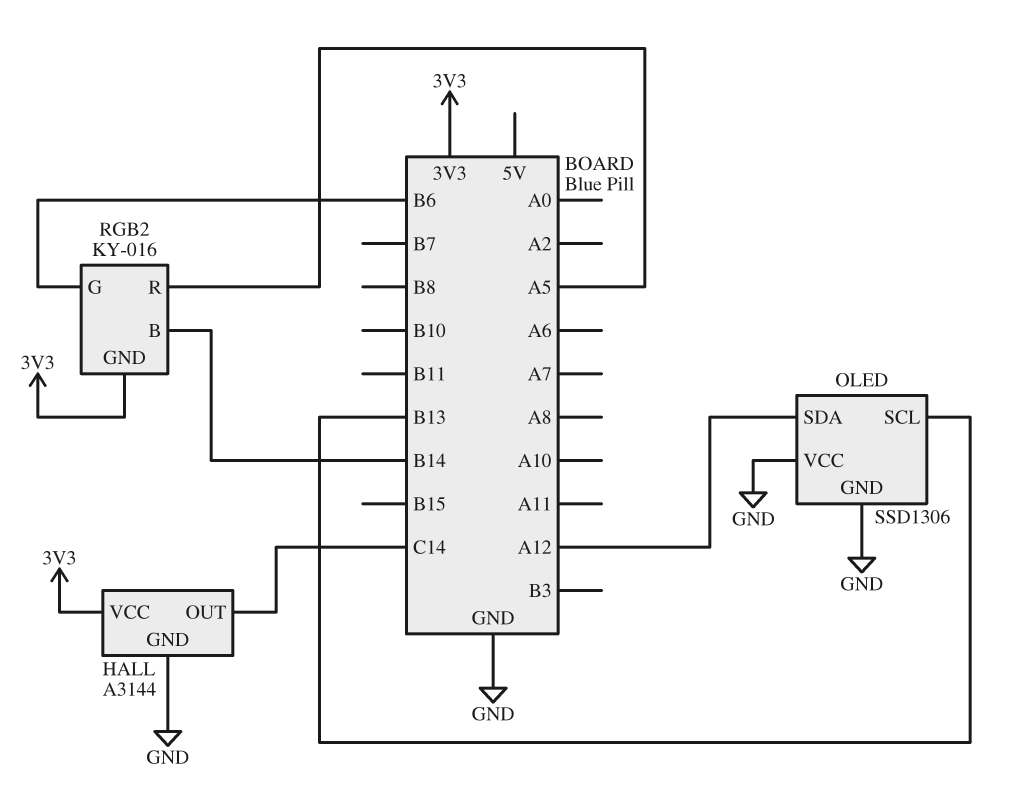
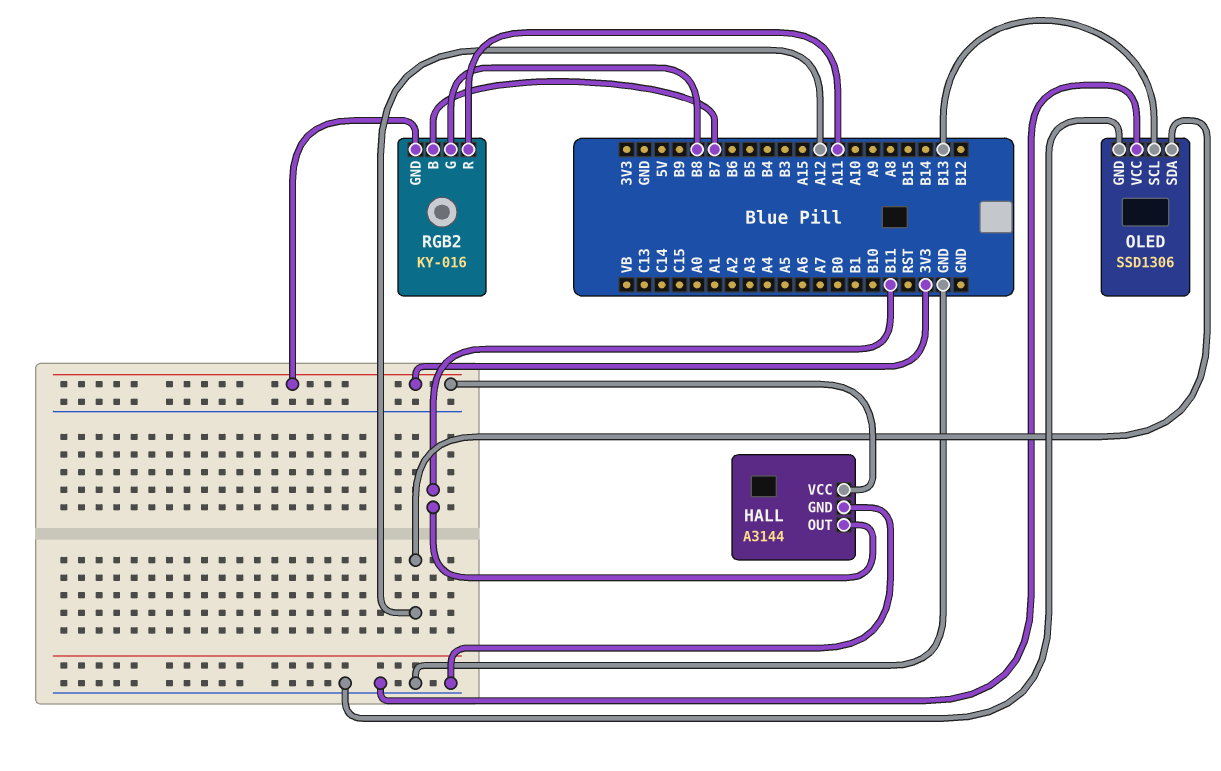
HALL pin OUT: C14 -> B11
RGB2 pin B: B14 -> B7
RGB2 pin G: B6 -> B8
RGB2 pin R: A5 -> A11

